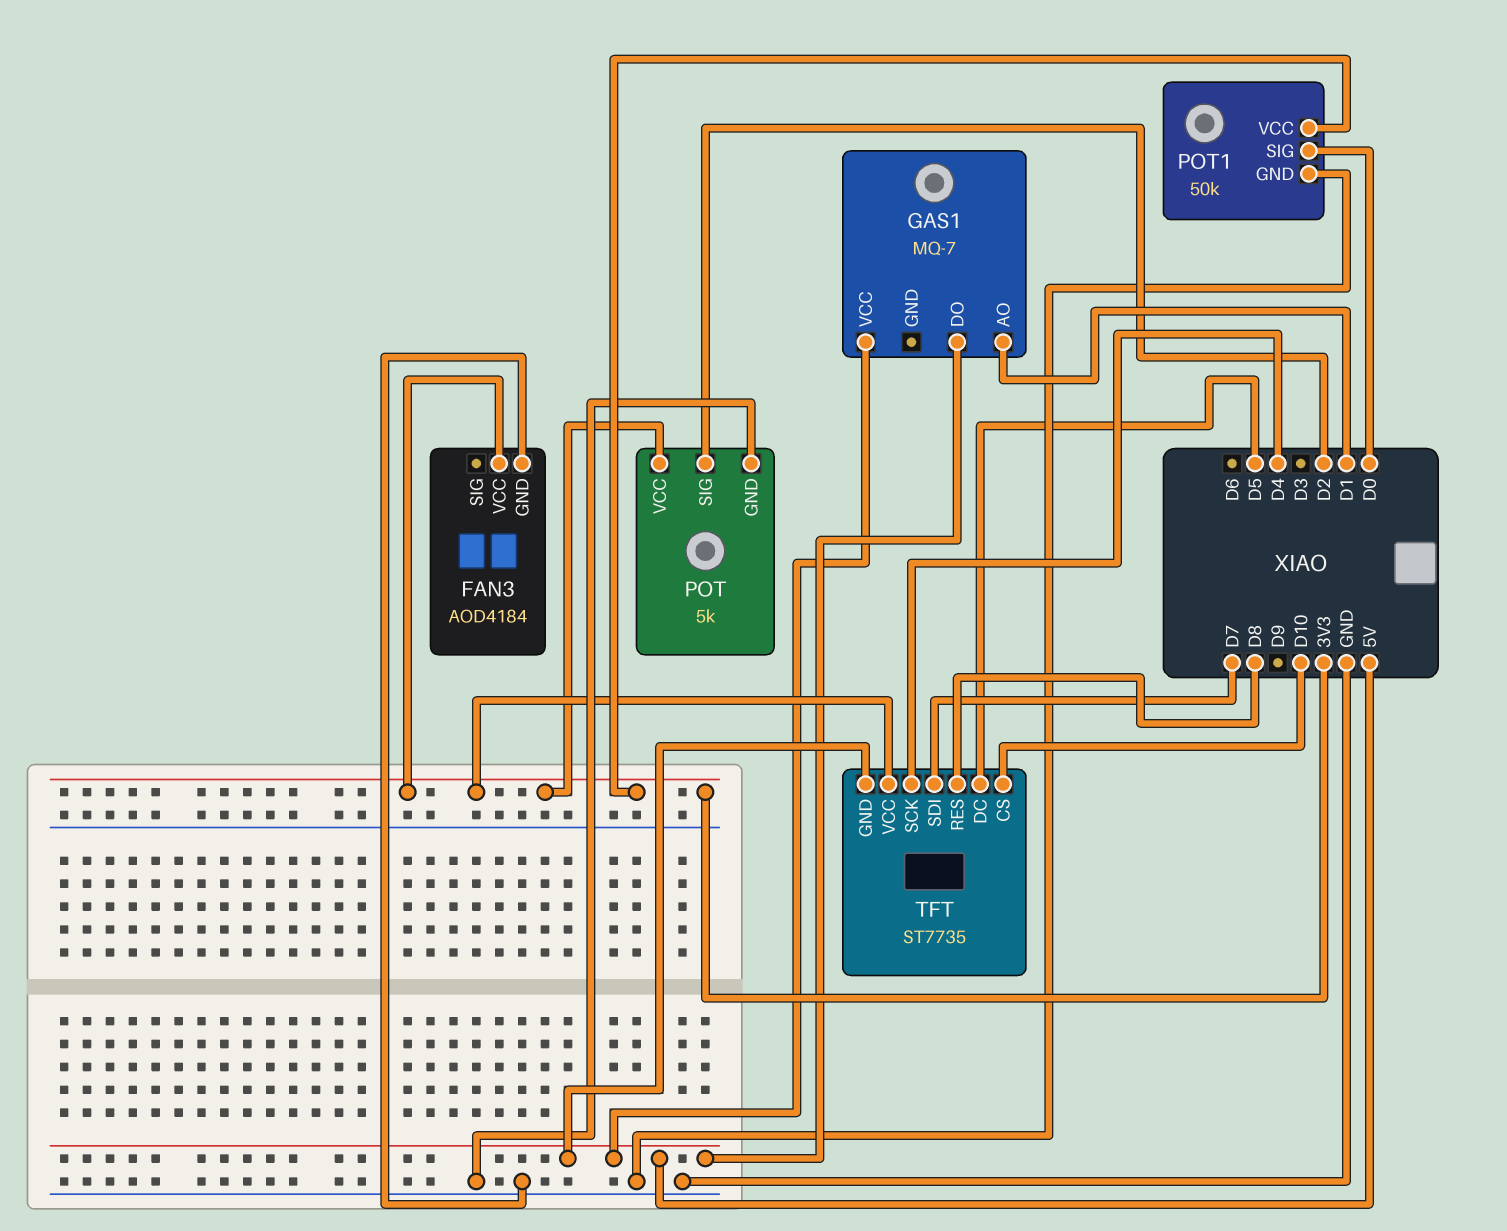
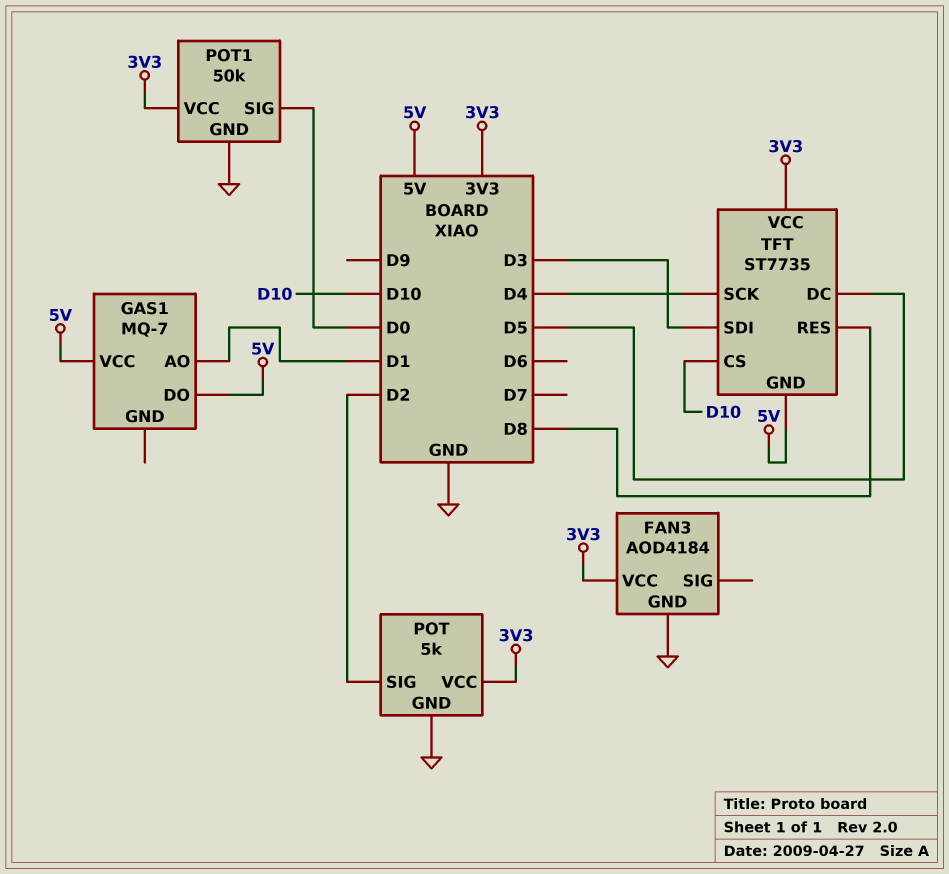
TFT pin SDI: D7 -> D3

